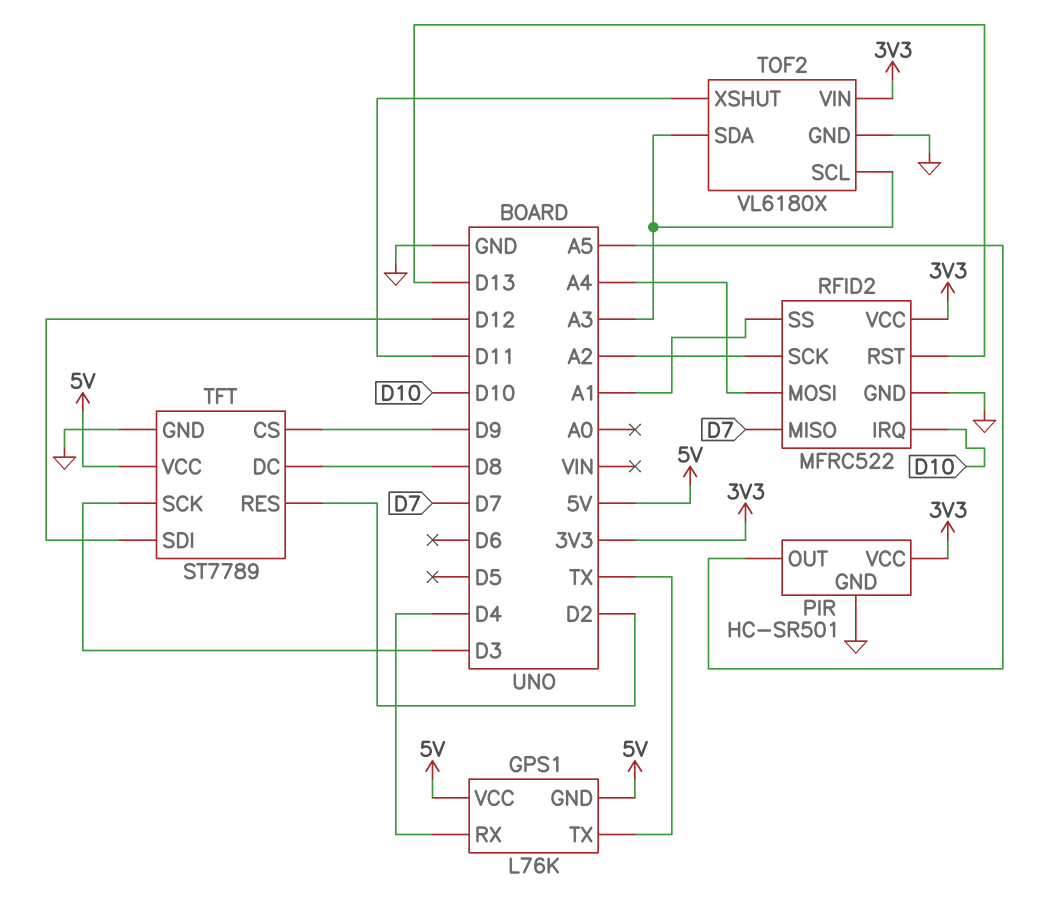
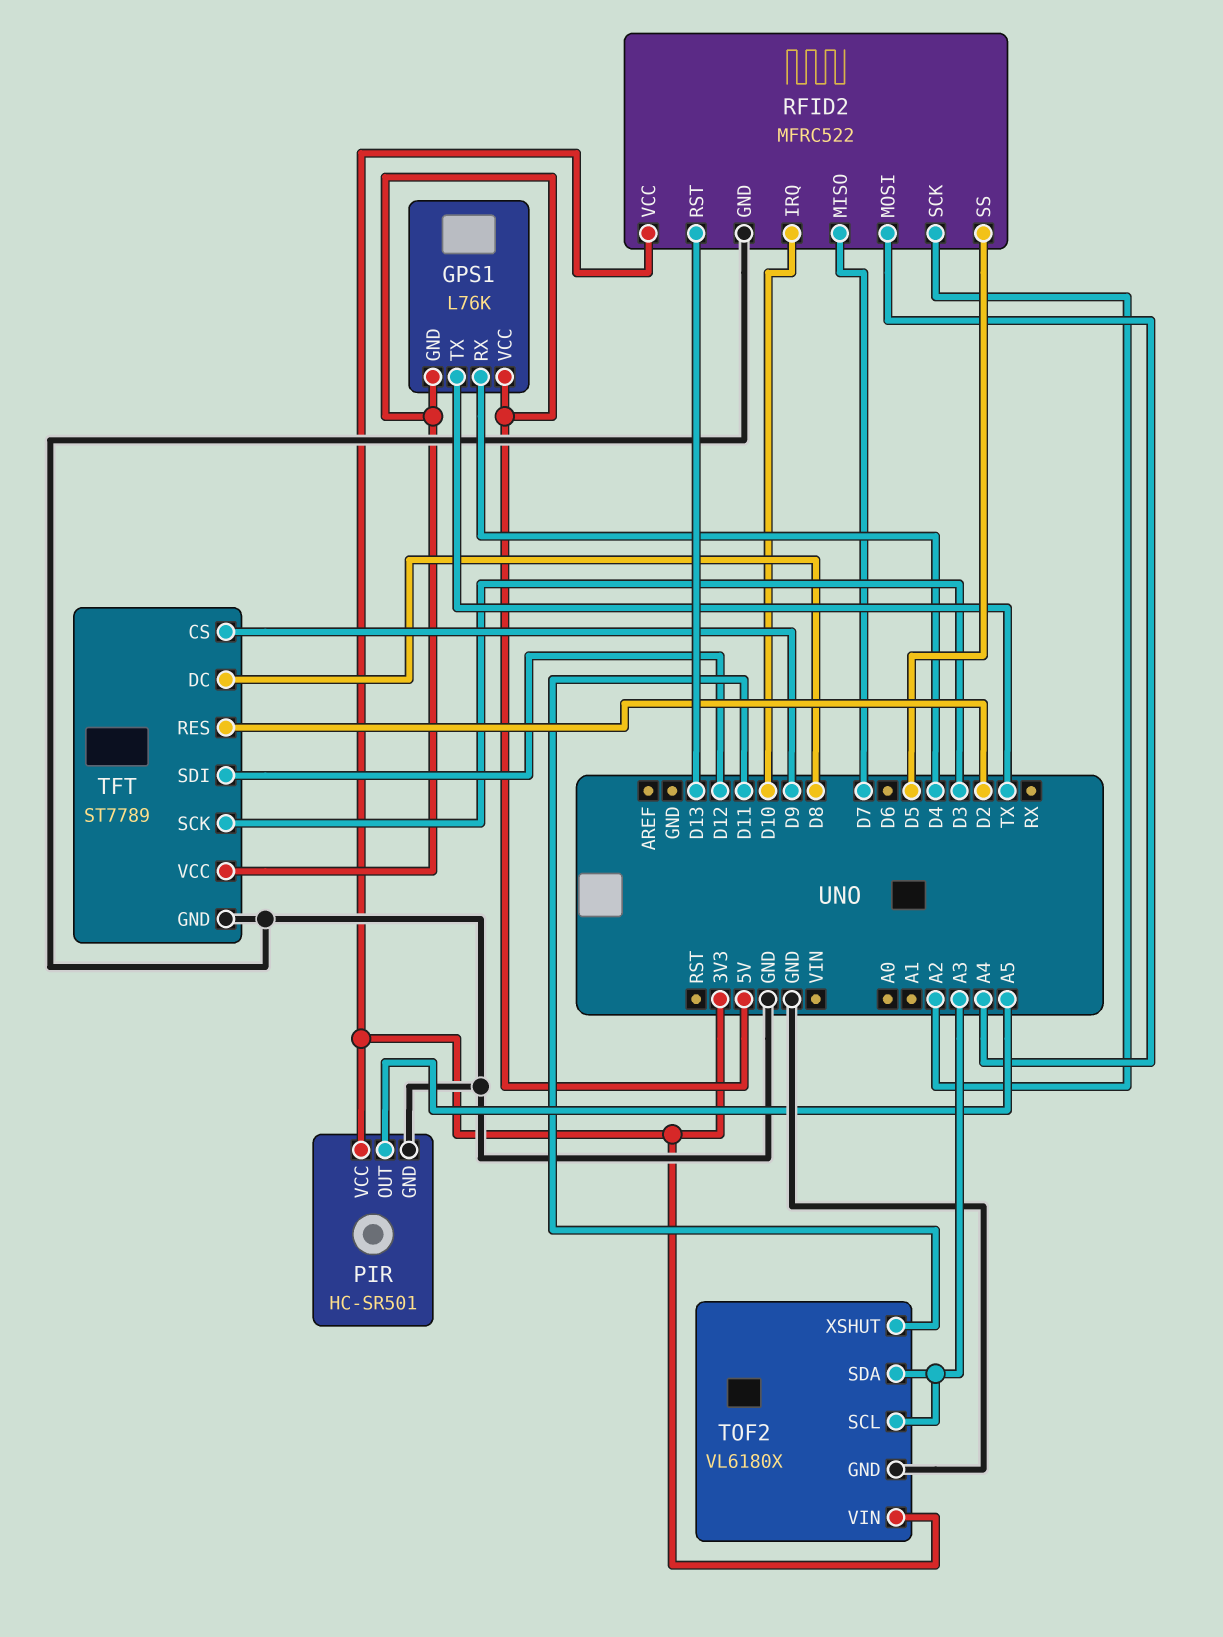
RFID2 pin SS: A1 -> D5

